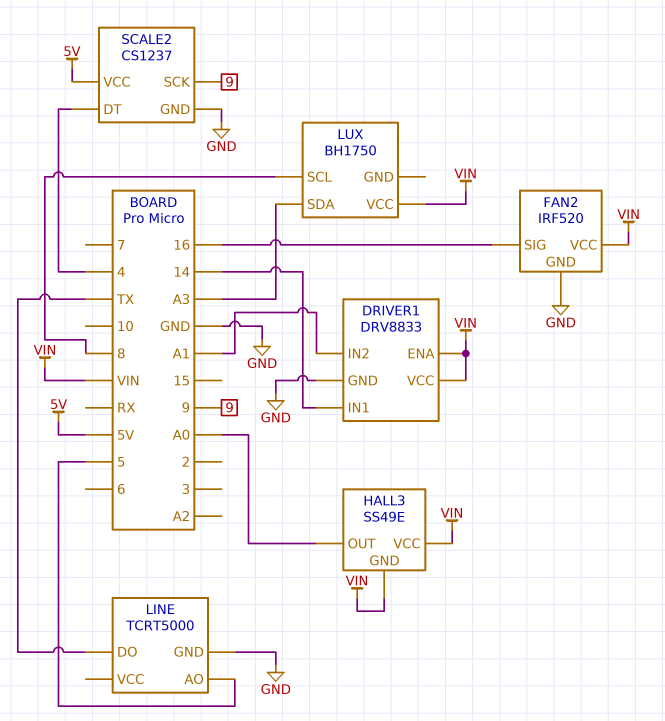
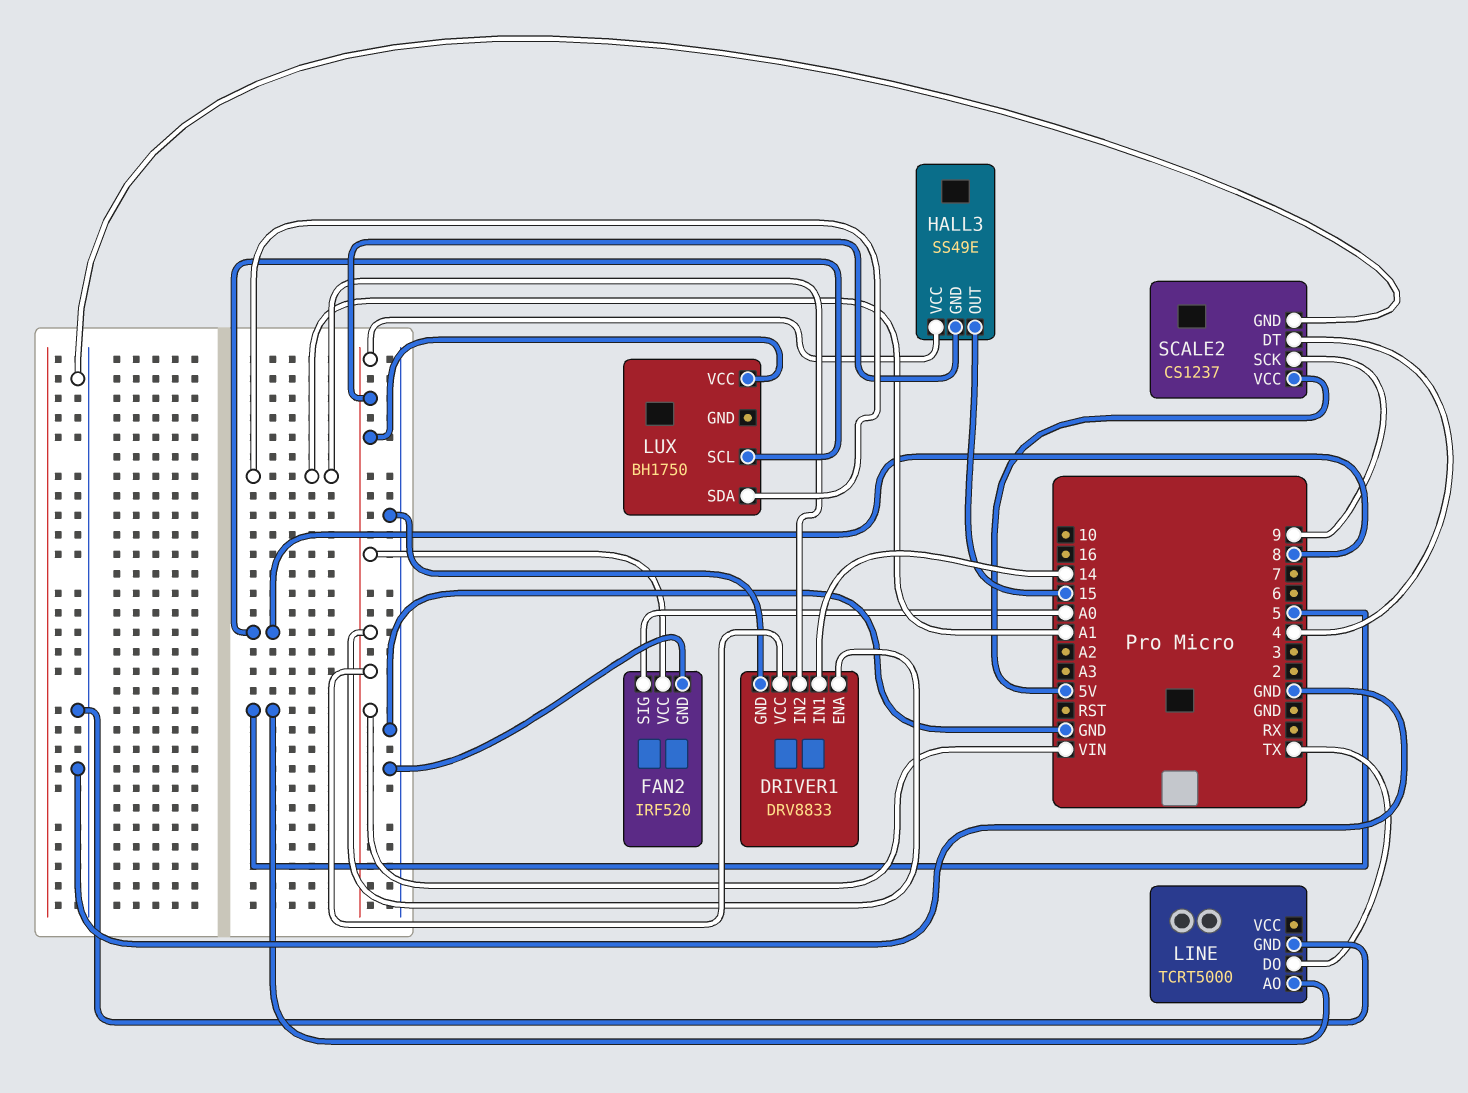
FAN2 pin SIG: 16 -> A0
HALL3 pin OUT: A0 -> 15
LUX pin SDA: A3 -> A1

